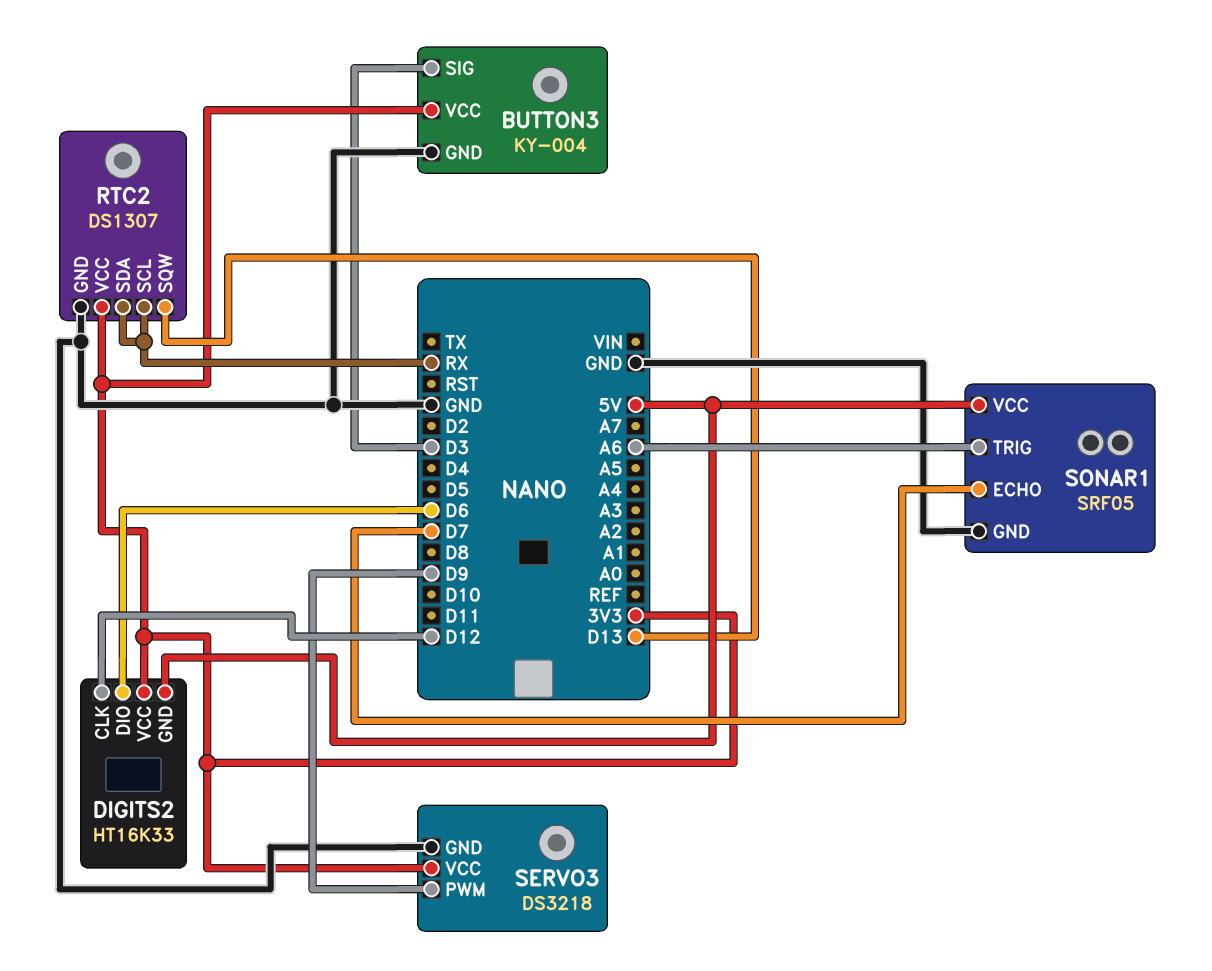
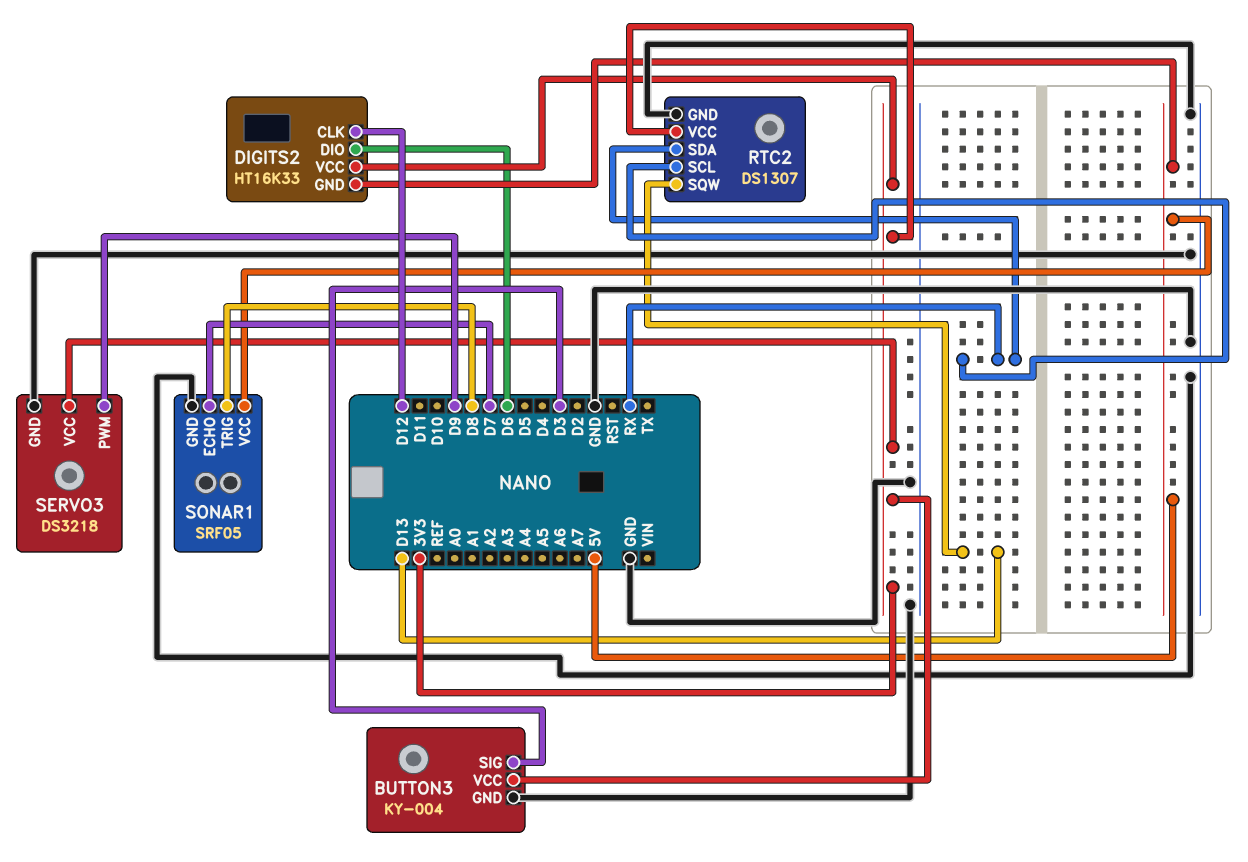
SONAR1 pin TRIG: A6 -> D8

